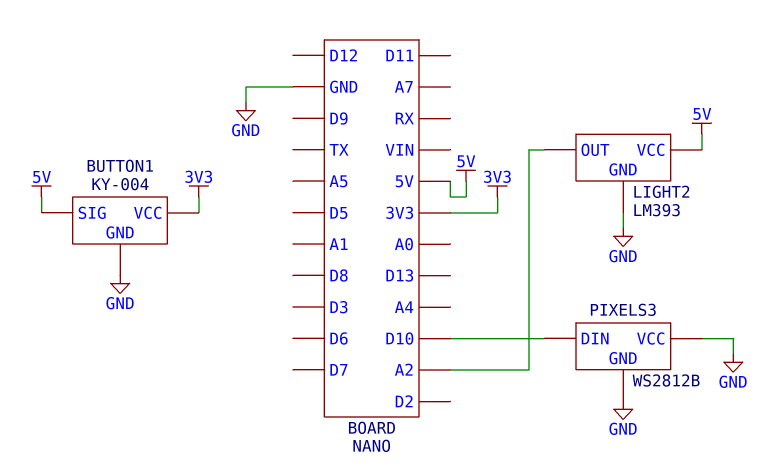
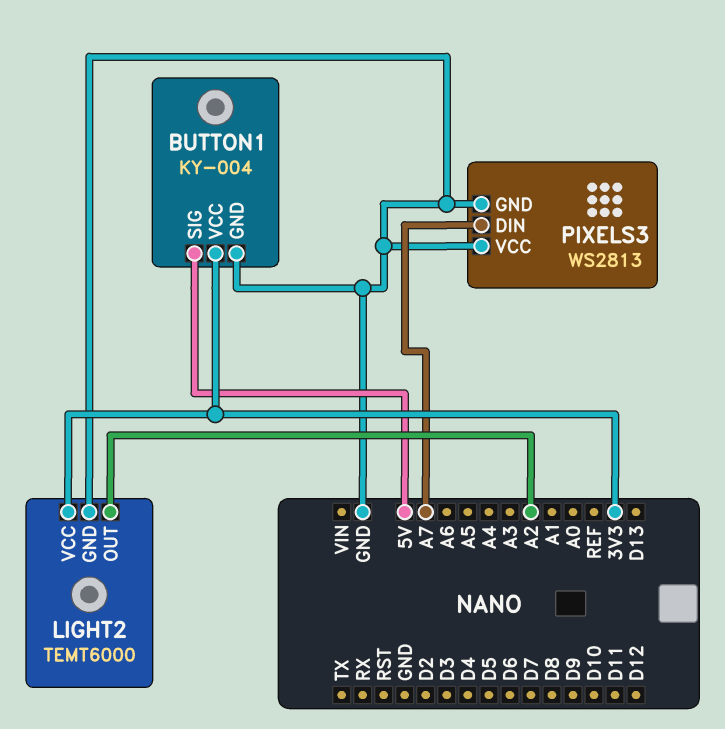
LIGHT2: LM393 -> TEMT6000
LIGHT2 pin VCC: 5V -> 3V3
PIXELS3: WS2812B -> WS2813
PIXELS3 pin DIN: D10 -> A7

